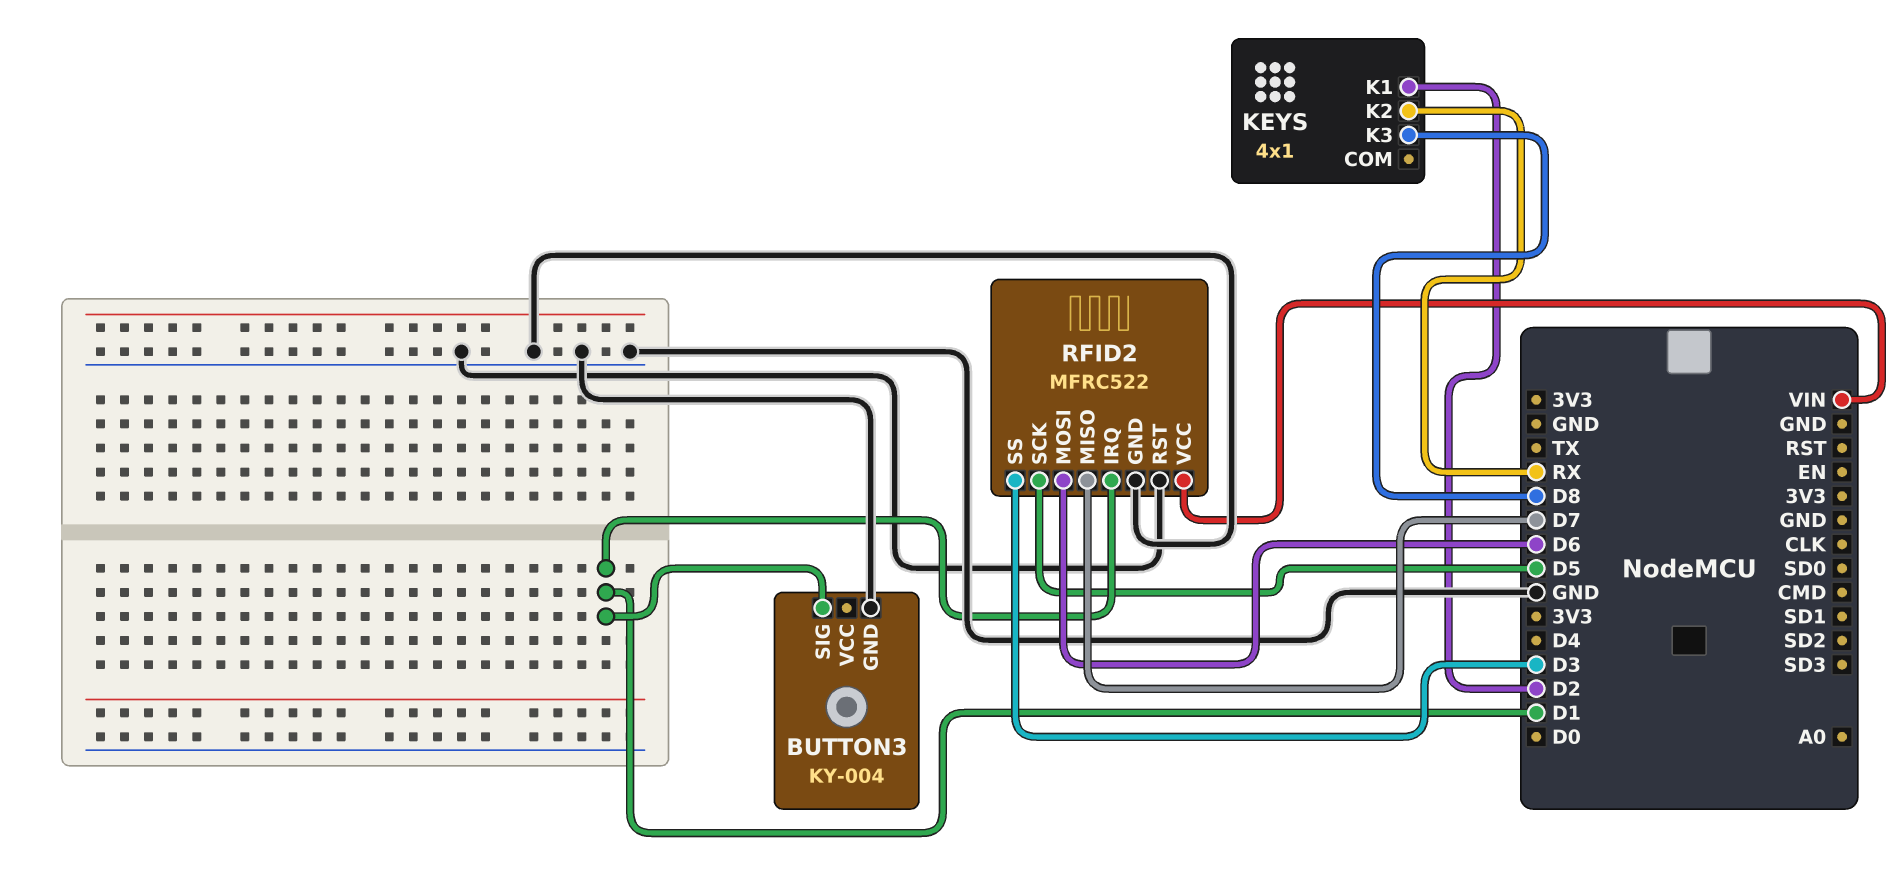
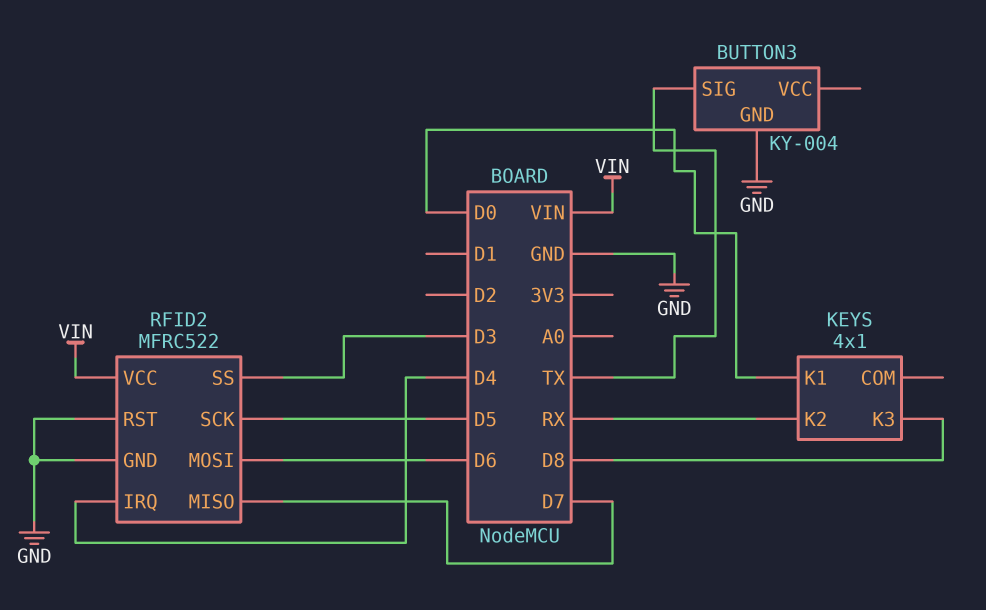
BUTTON3 pin SIG: D1 -> TX
KEYS pin K1: D2 -> D0
RFID2 pin IRQ: D1 -> D4

